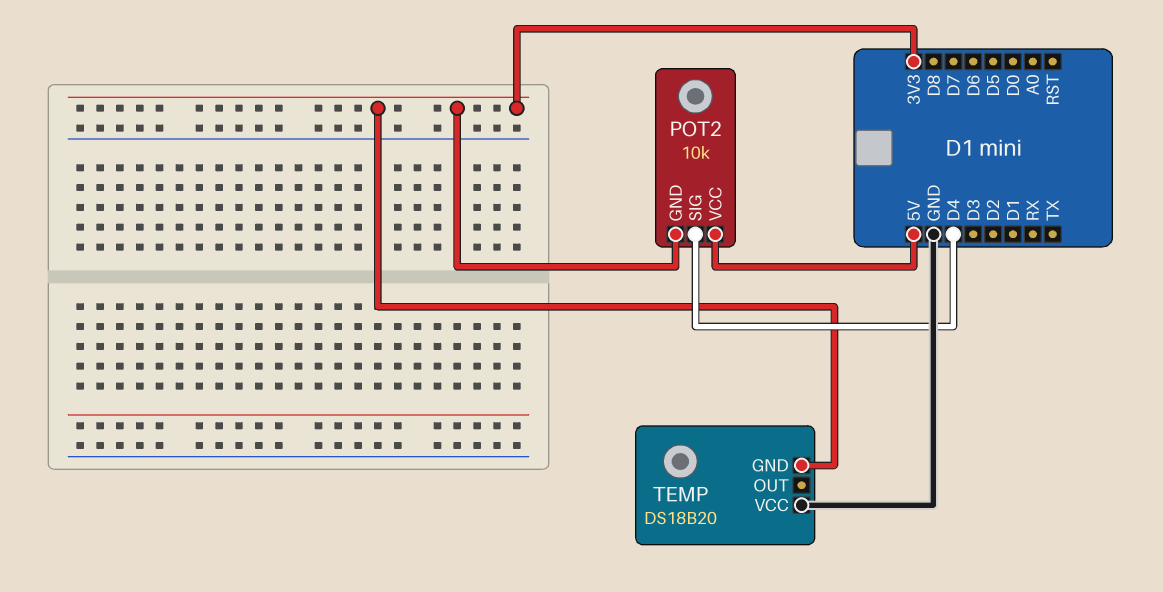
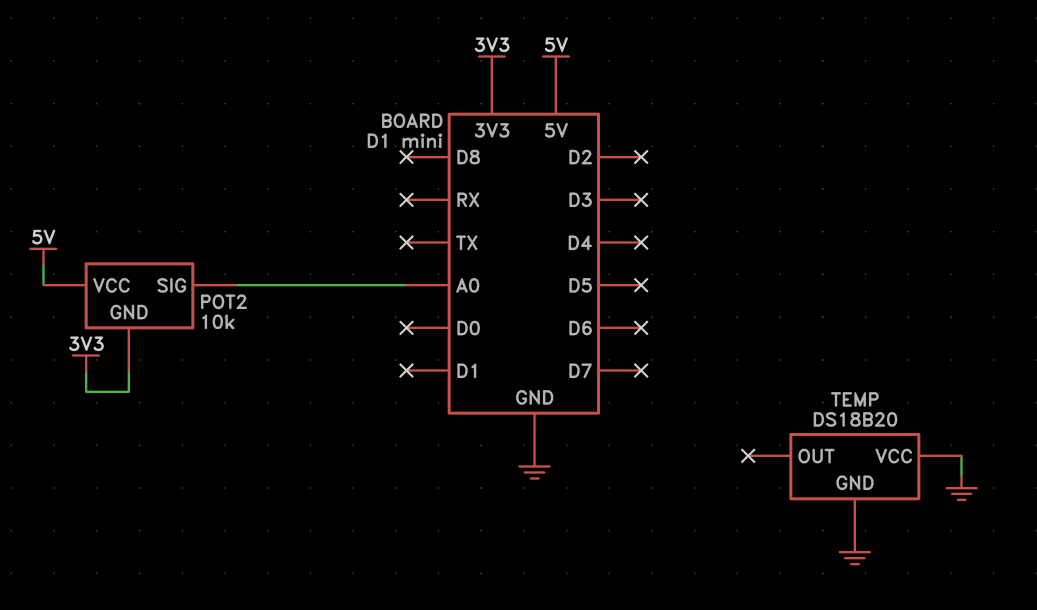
POT2 pin SIG: D4 -> A0
TEMP pin GND: 3V3 -> GND

